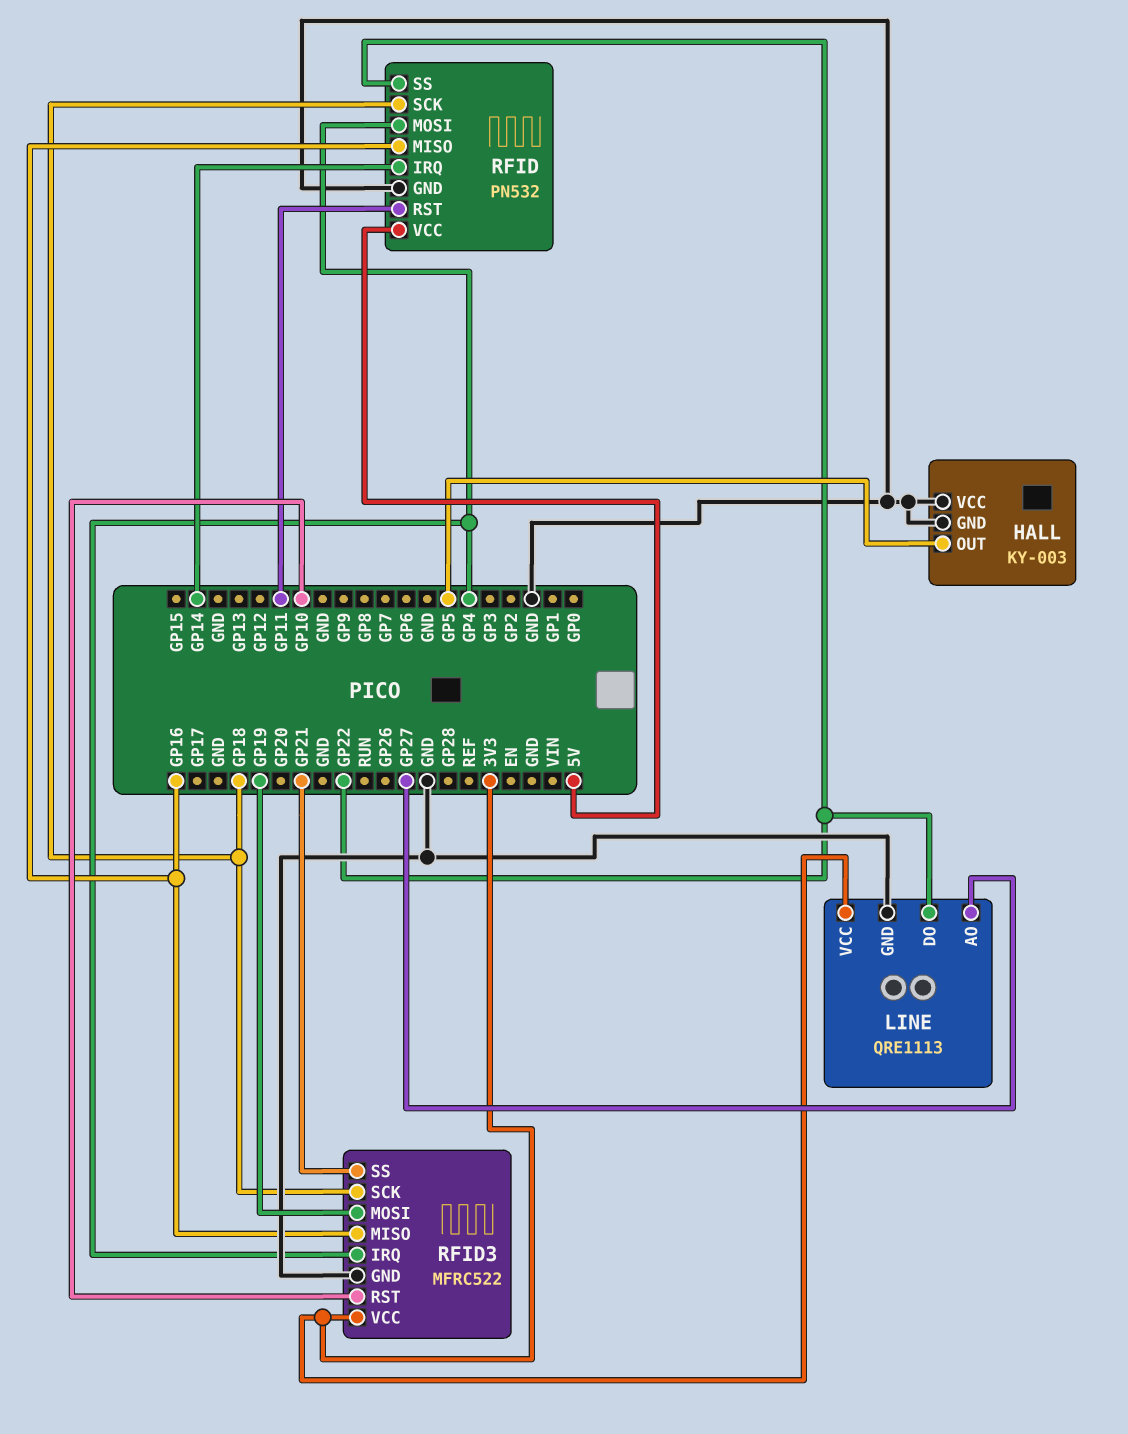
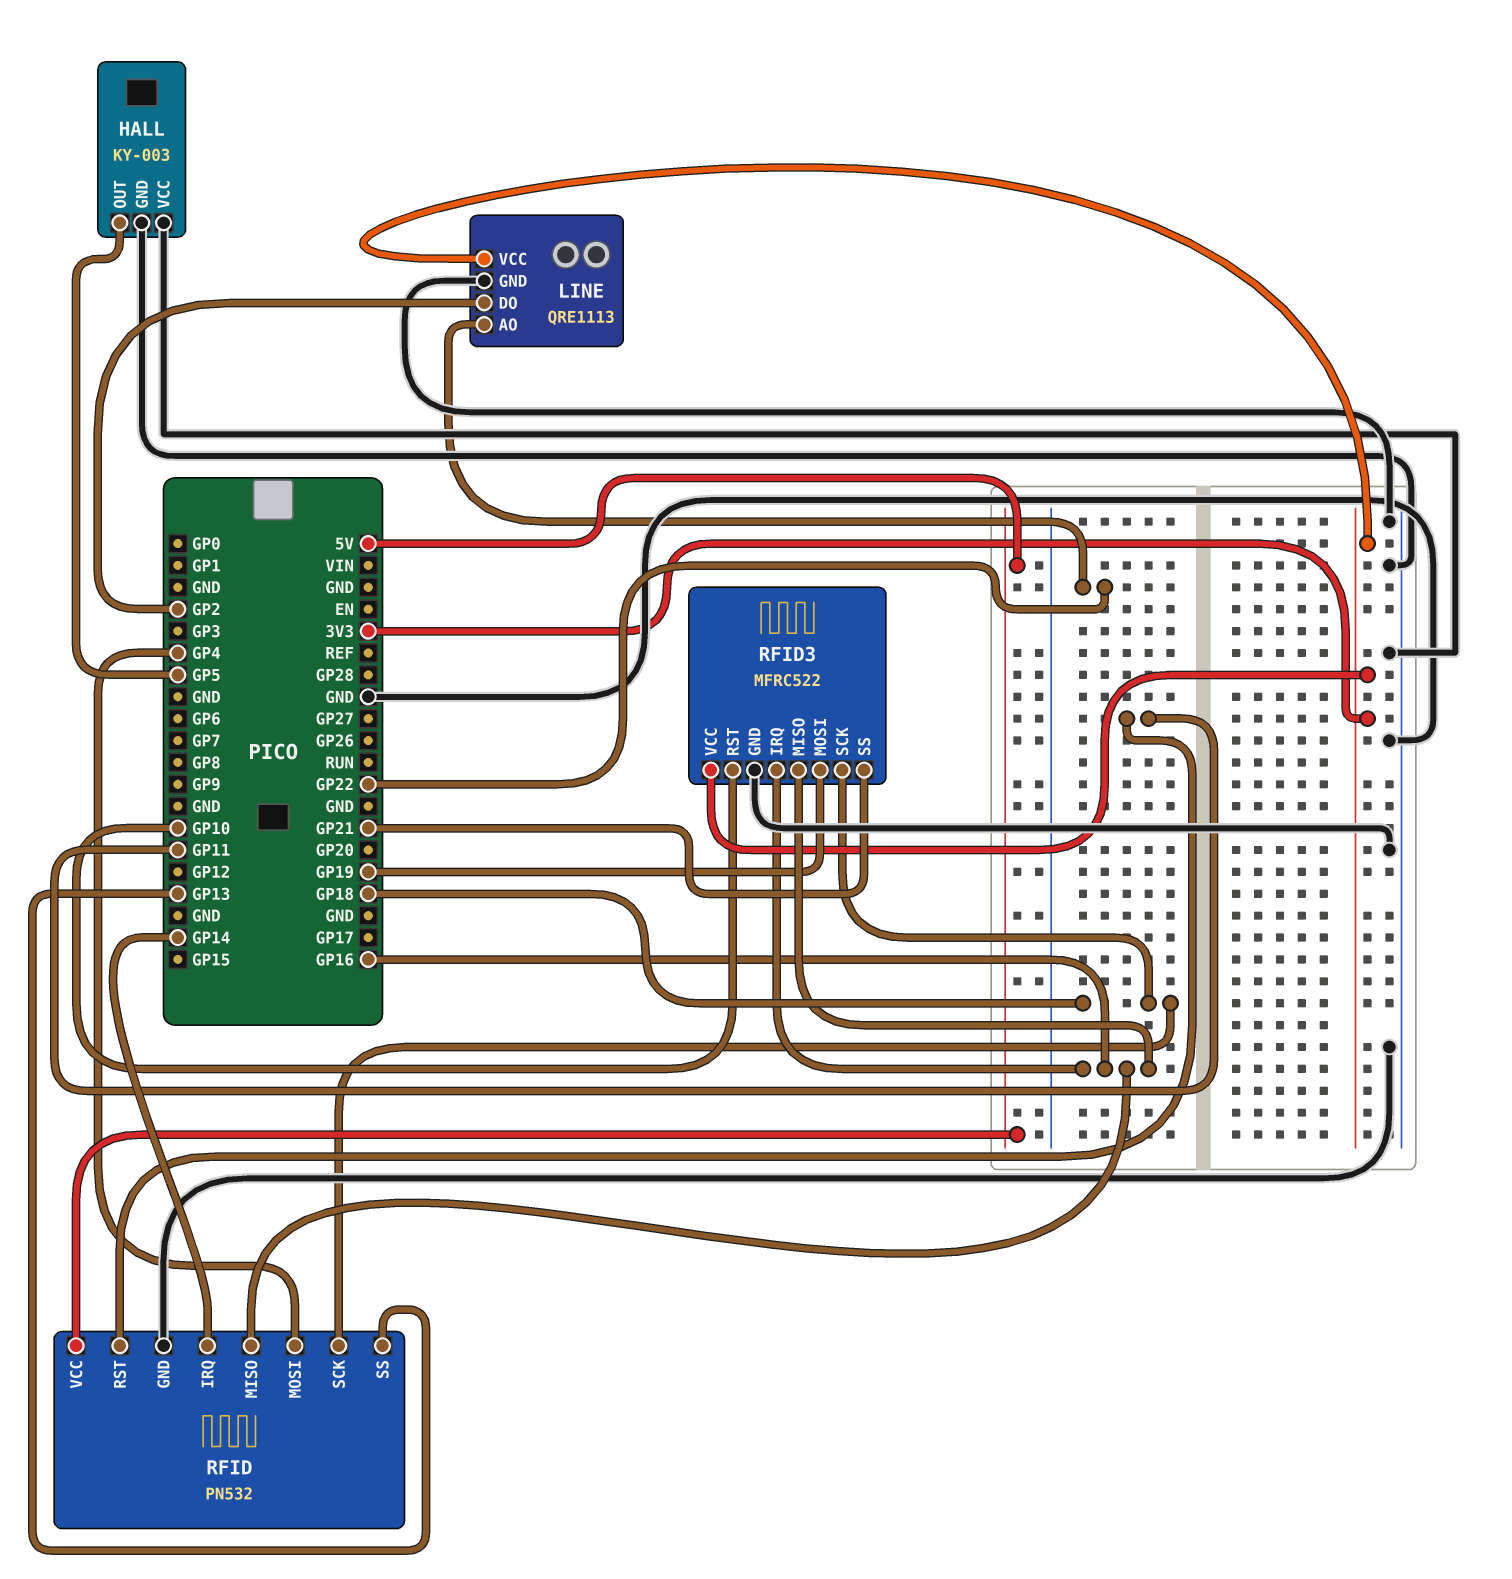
LINE pin AO: GP27 -> GP22
LINE pin DO: GP22 -> GP2
RFID pin SS: GP22 -> GP13
RFID3 pin IRQ: GP4 -> GP16

